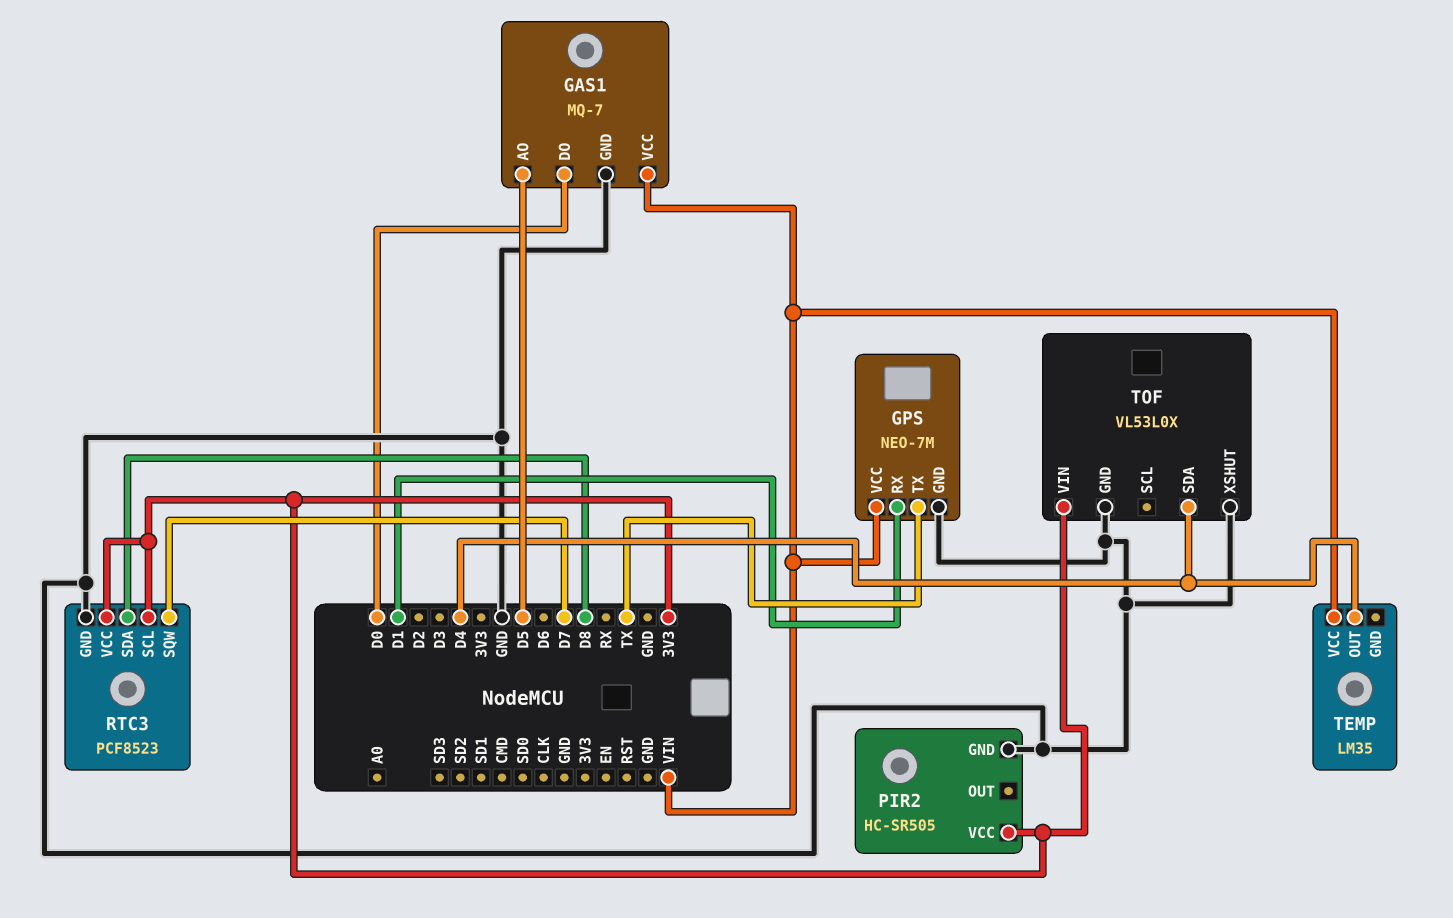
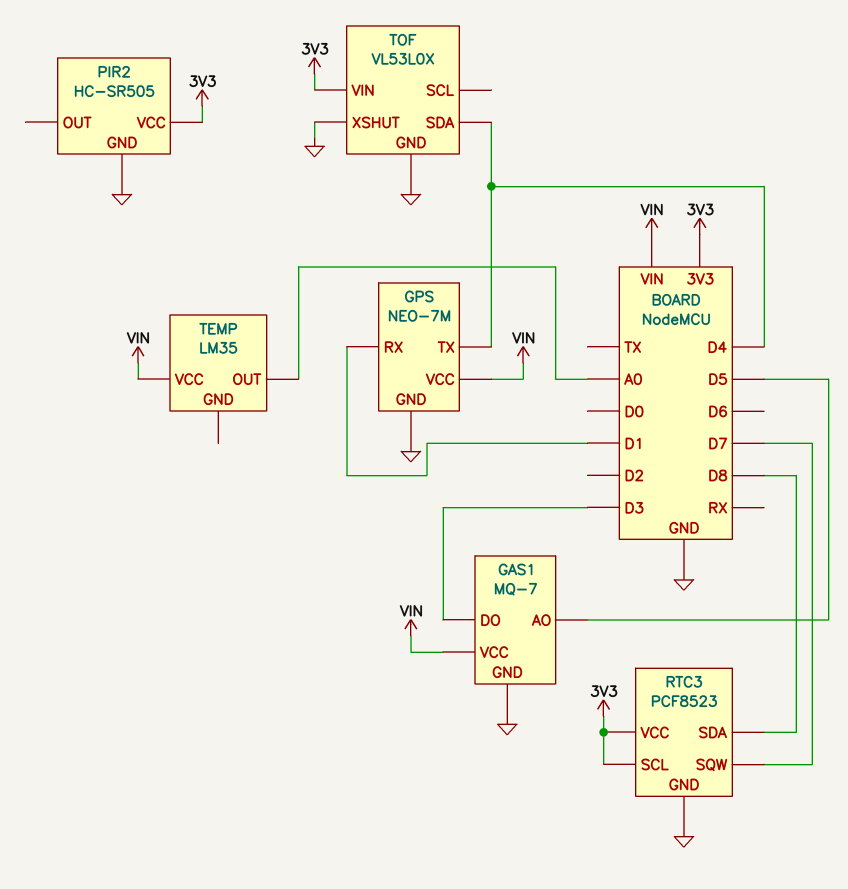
GAS1 pin DO: D0 -> D3
GPS pin TX: TX -> D4
TEMP pin OUT: D4 -> A0

